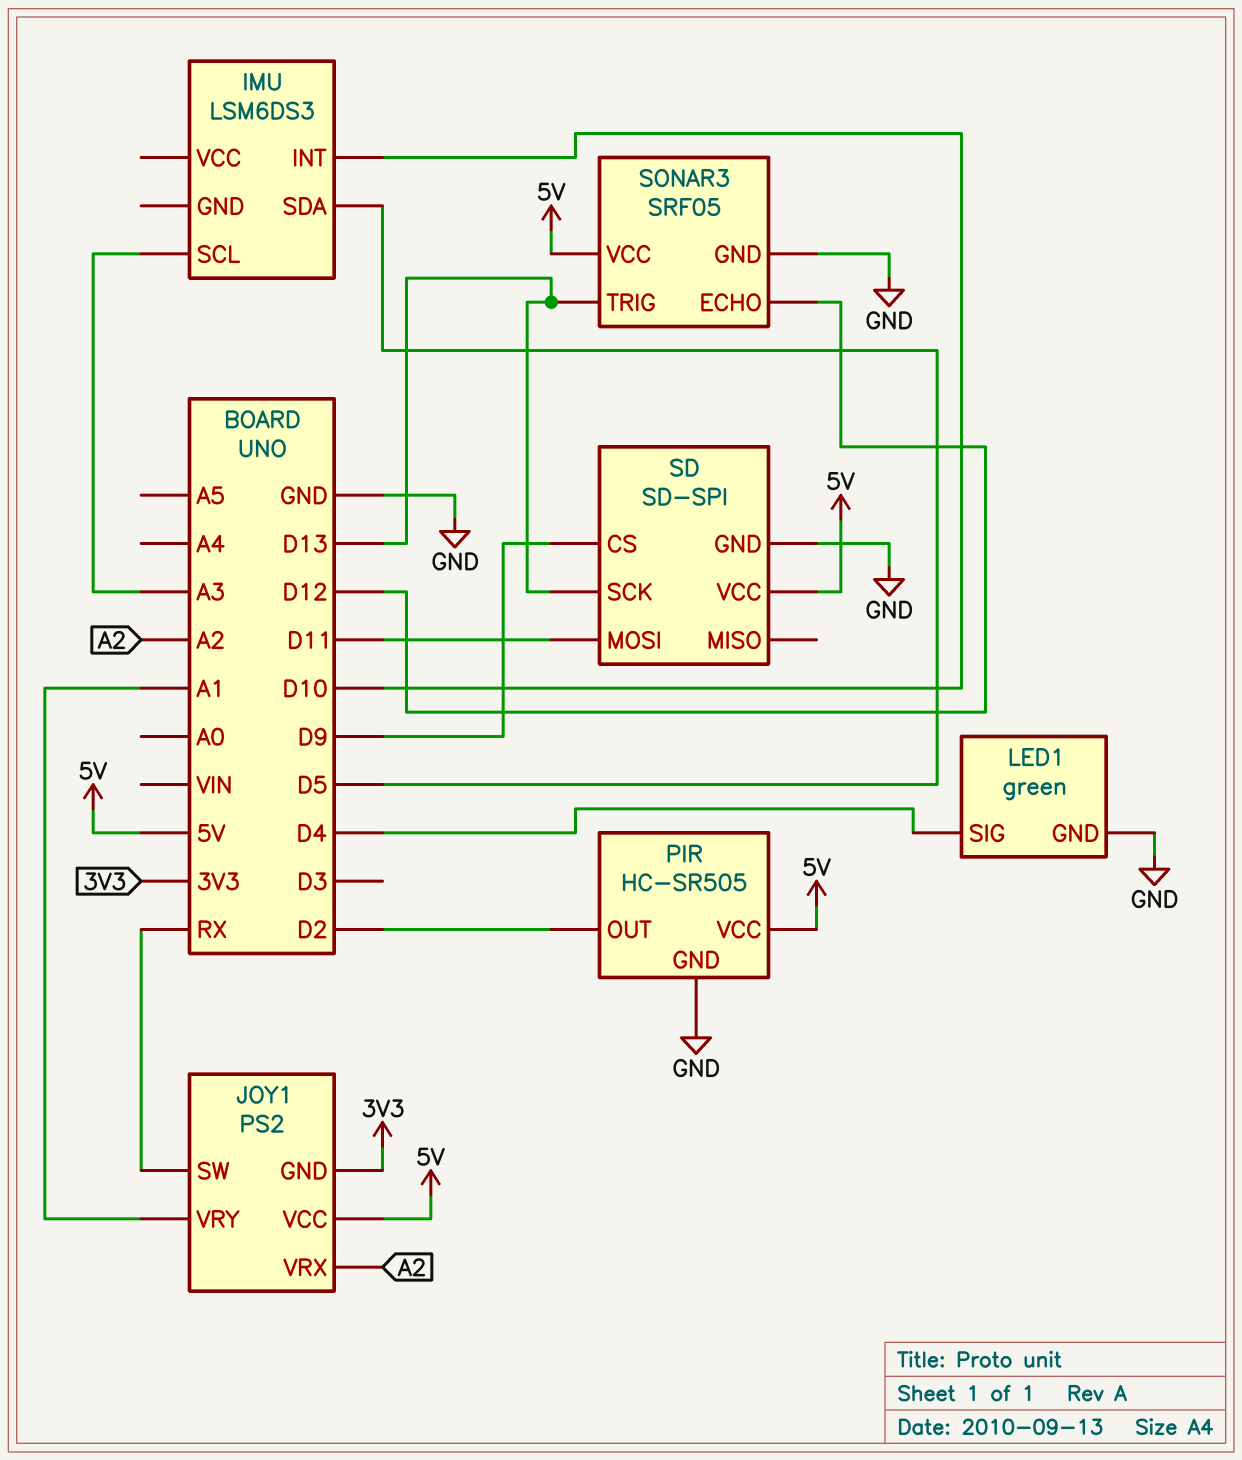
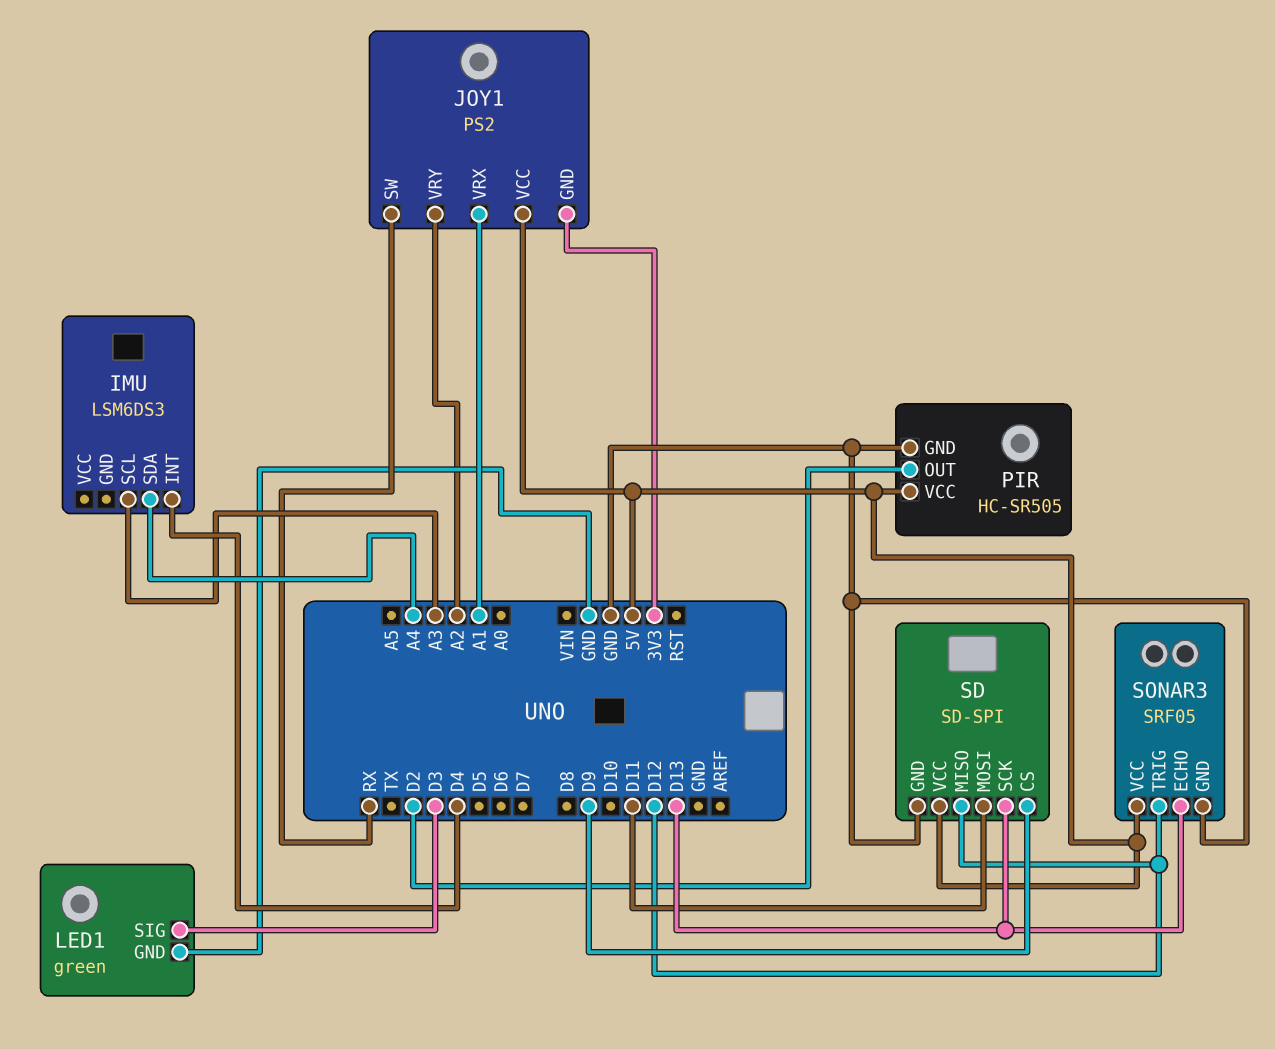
IMU pin INT: D10 -> D4
IMU pin SDA: D5 -> A4
JOY1 pin VRX: A2 -> A1
JOY1 pin VRY: A1 -> A2
LED1 pin SIG: D4 -> D3
SD pin MISO: none -> D12
SONAR3 pin ECHO: D12 -> D13
SONAR3 pin TRIG: D13 -> D12

